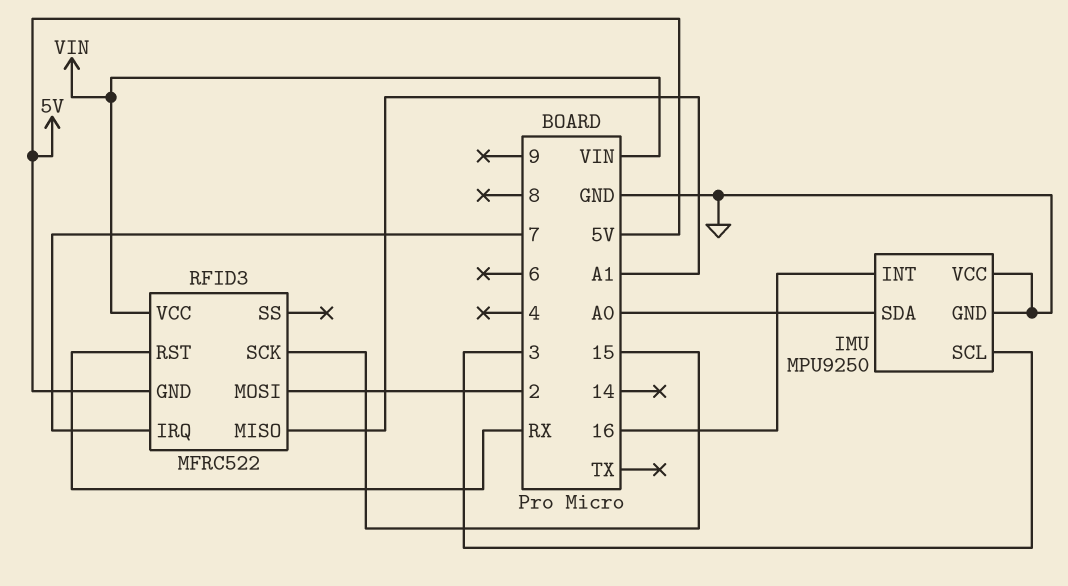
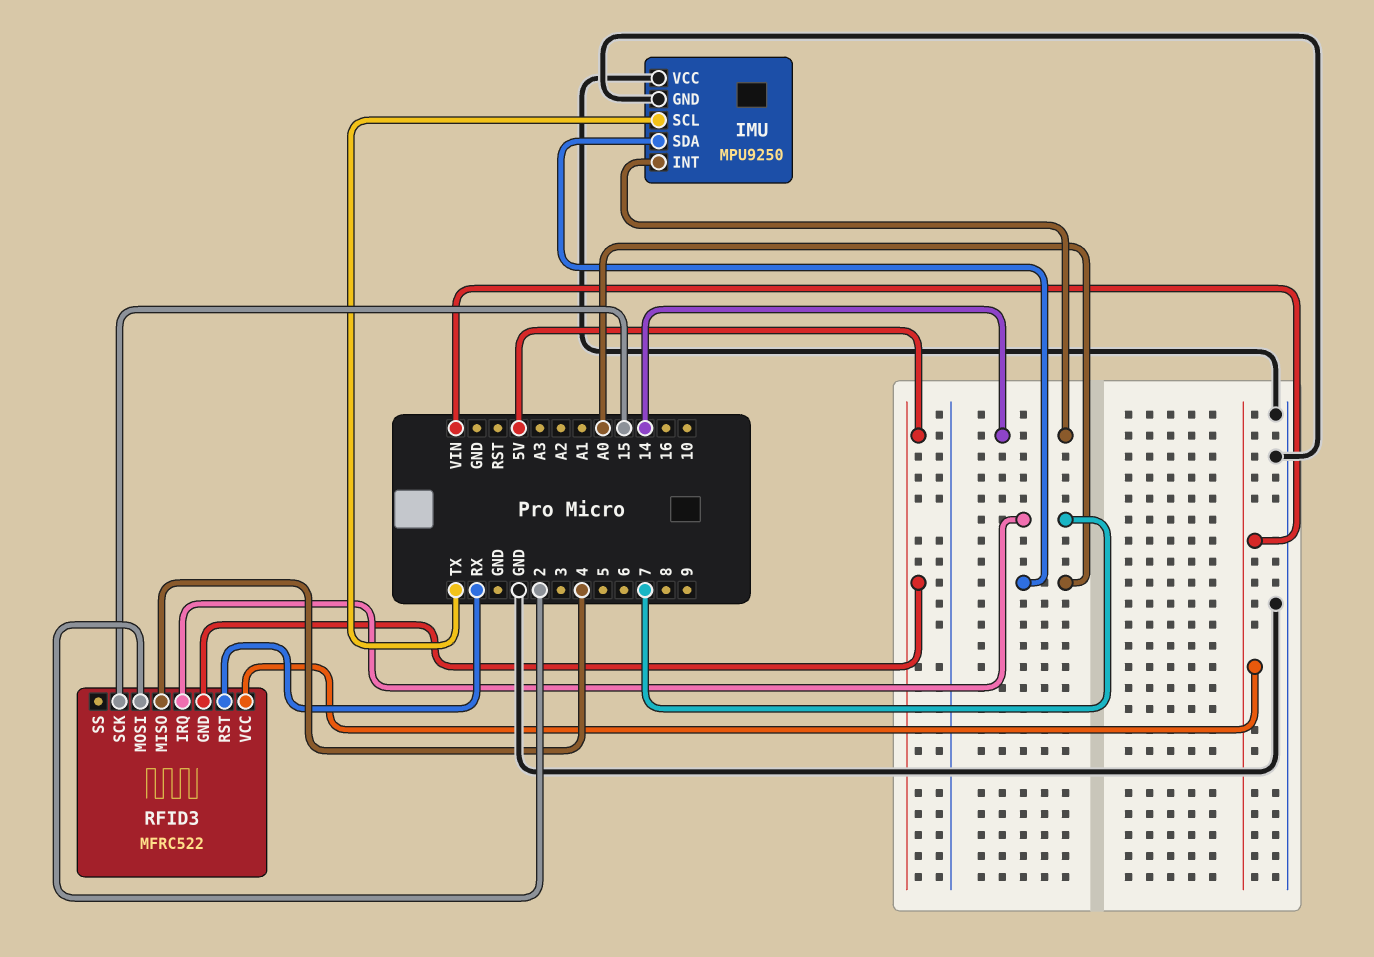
IMU pin INT: 16 -> 14
IMU pin SCL: 3 -> TX
RFID3 pin MISO: A1 -> 4

